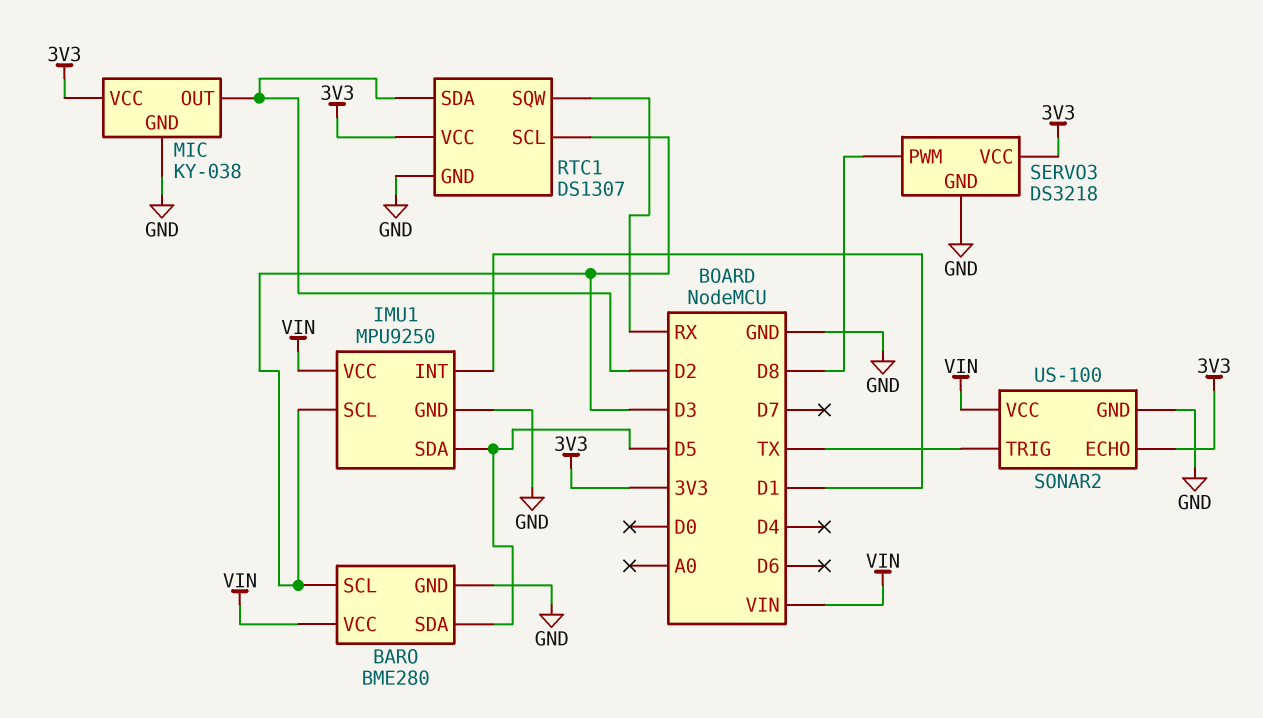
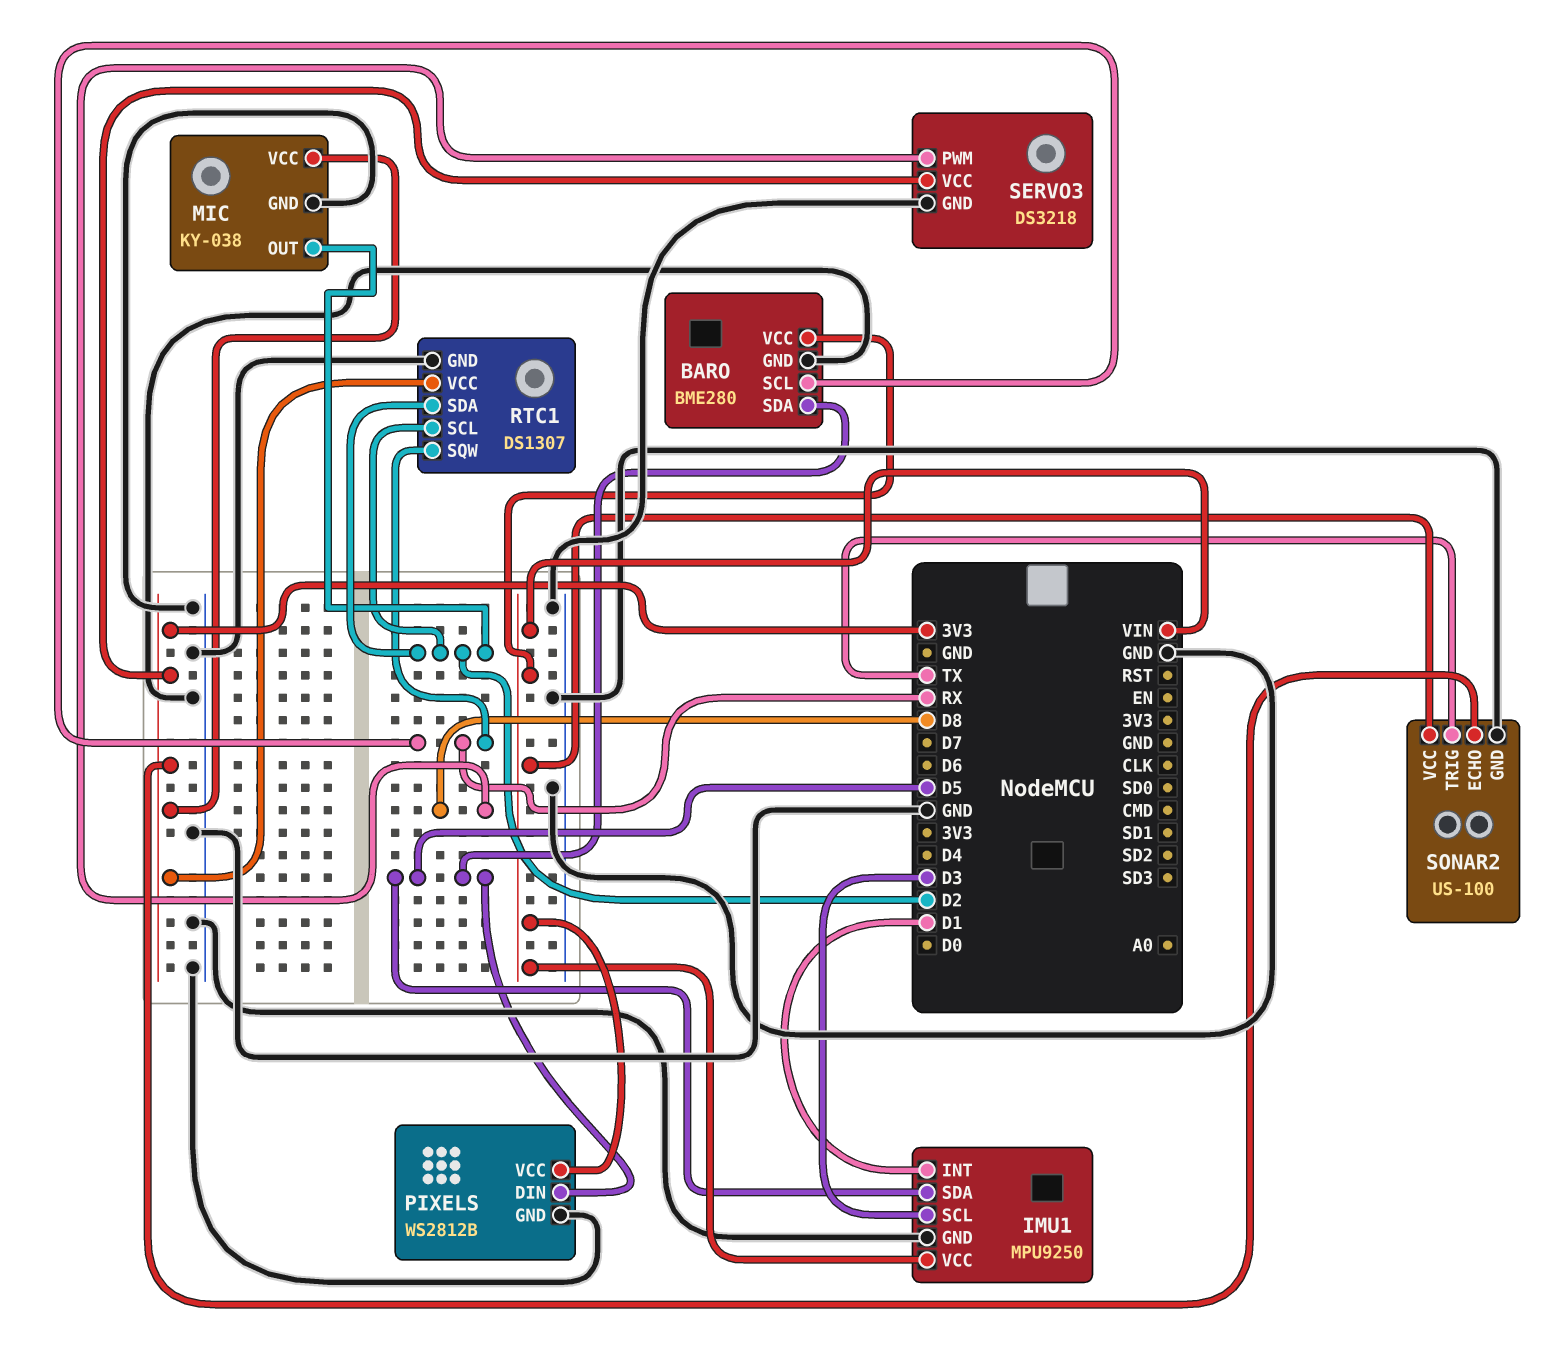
BARO pin SCL: D3 -> RX
PIXELS: none -> WS2812B
PIXELS pin DIN: none -> D5
PIXELS pin GND: none -> GND
PIXELS pin VCC: none -> VIN
RTC1 pin SCL: D3 -> D2

